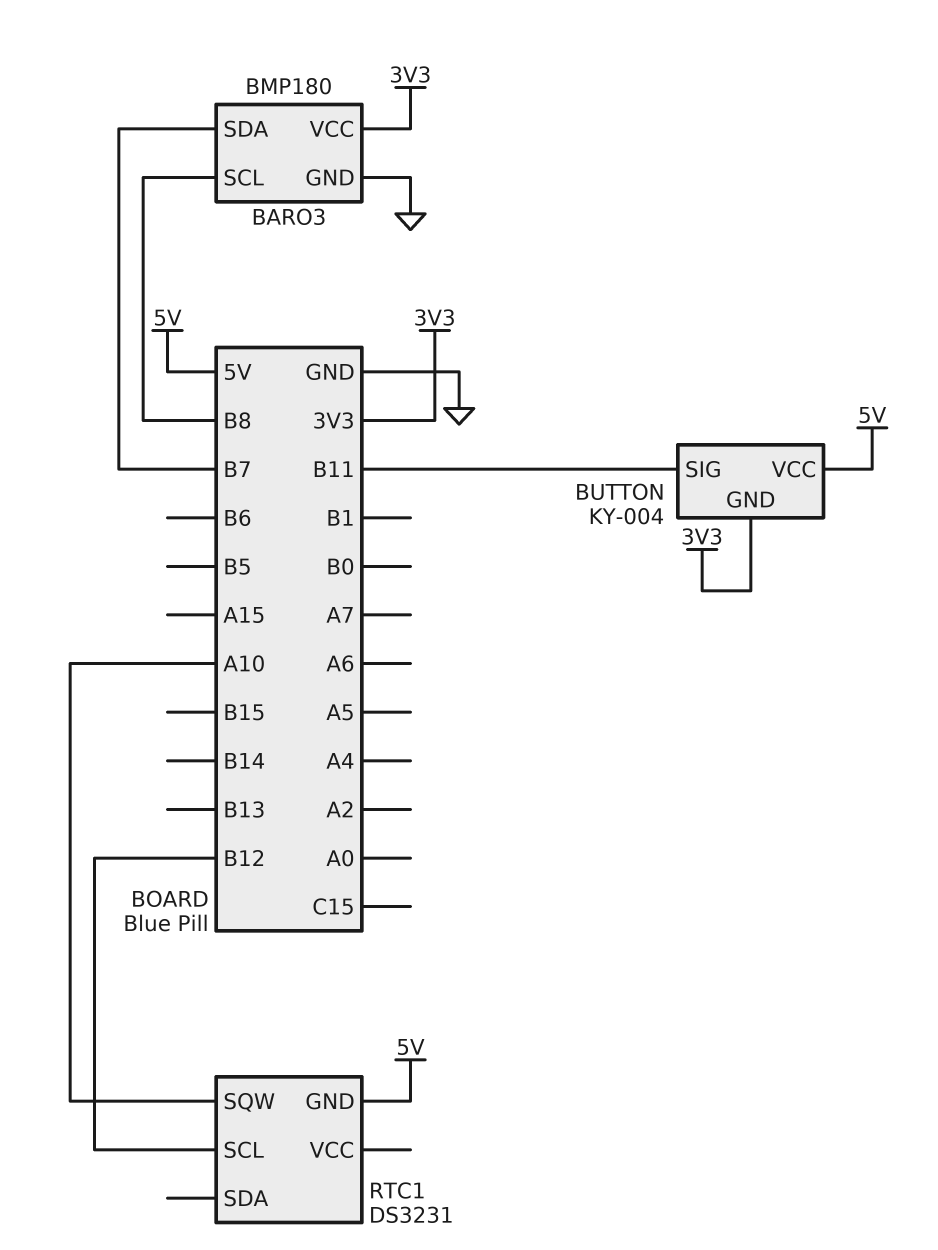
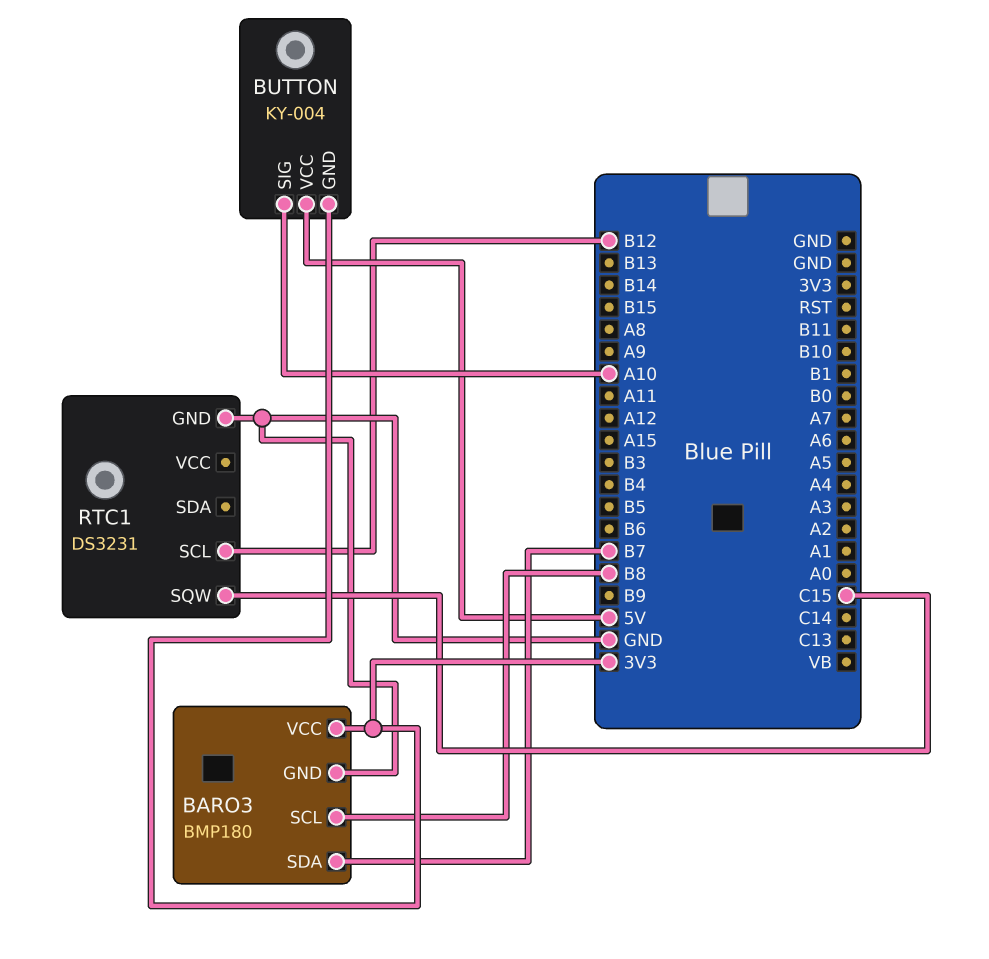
BUTTON pin SIG: B11 -> A10
RTC1 pin GND: 5V -> GND
RTC1 pin SQW: A10 -> C15

